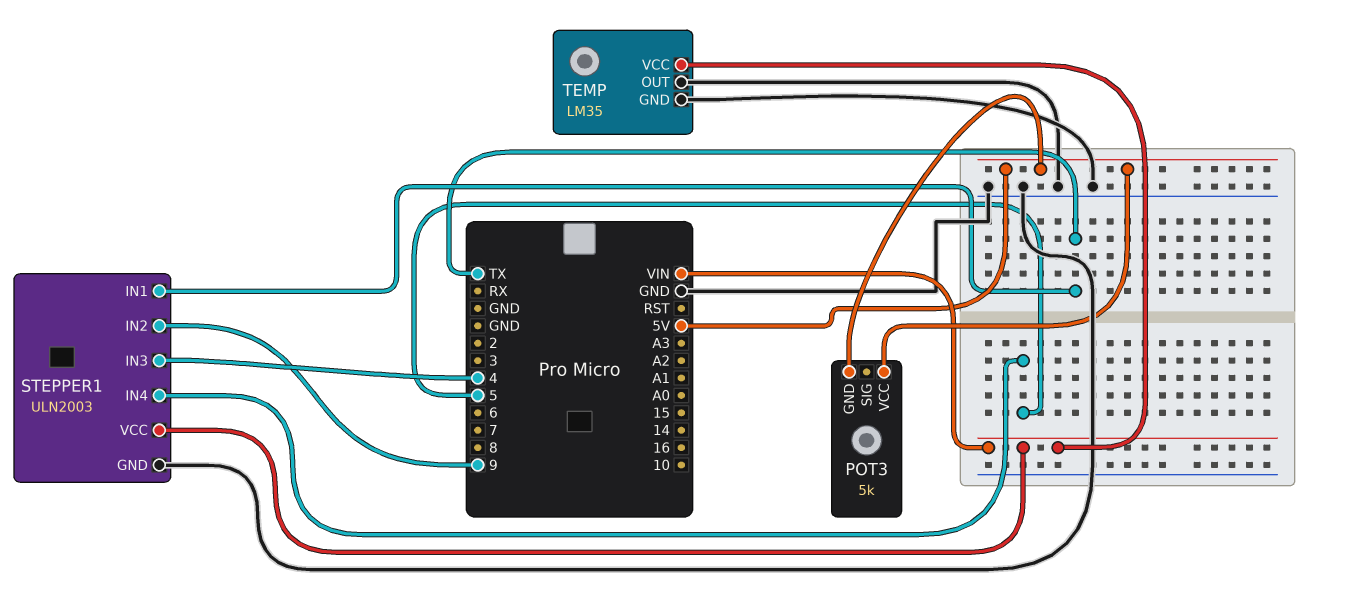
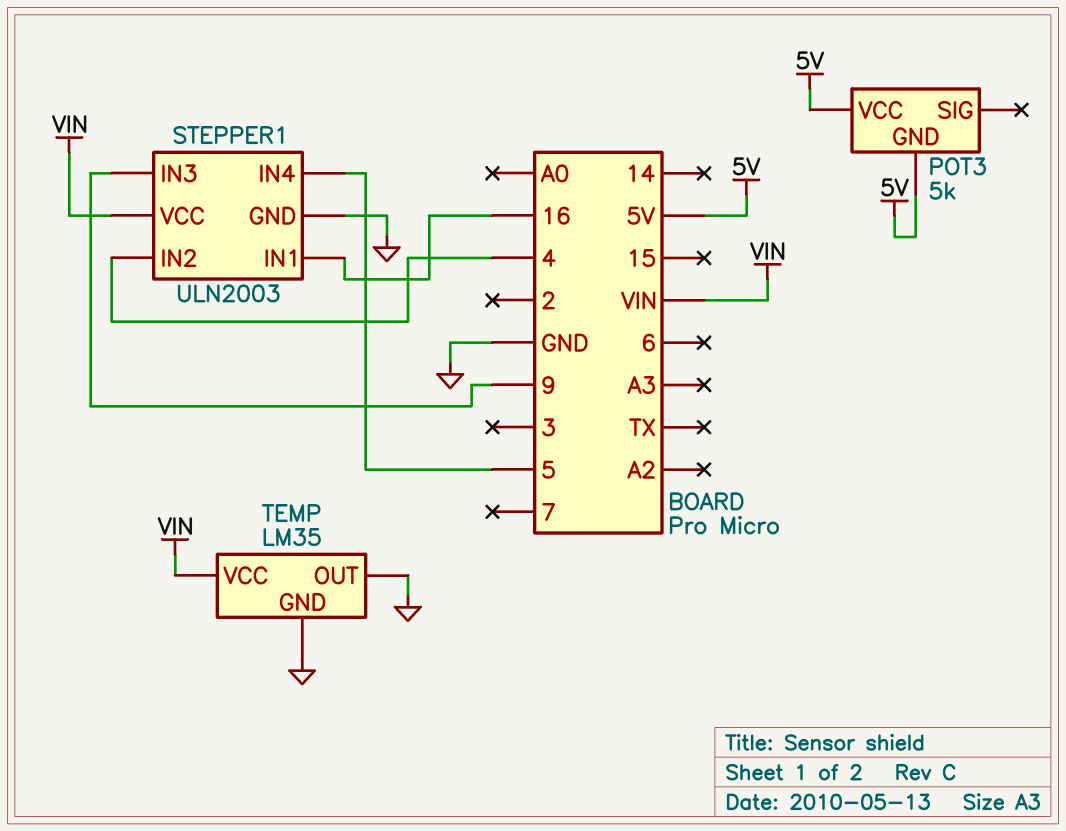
STEPPER1 pin IN1: TX -> 16
STEPPER1 pin IN2: 9 -> 4
STEPPER1 pin IN3: 4 -> 9

